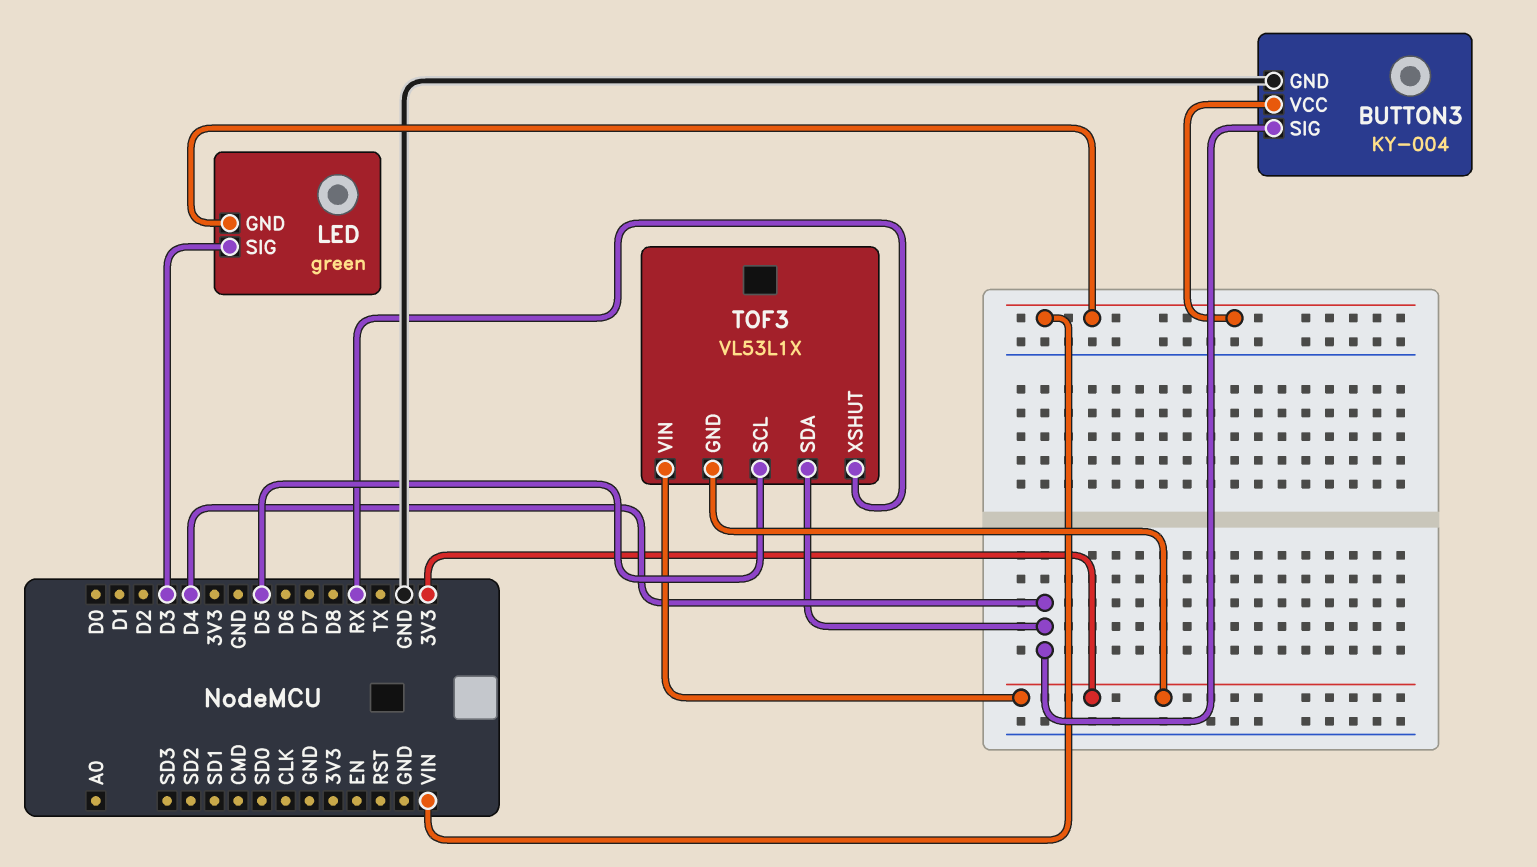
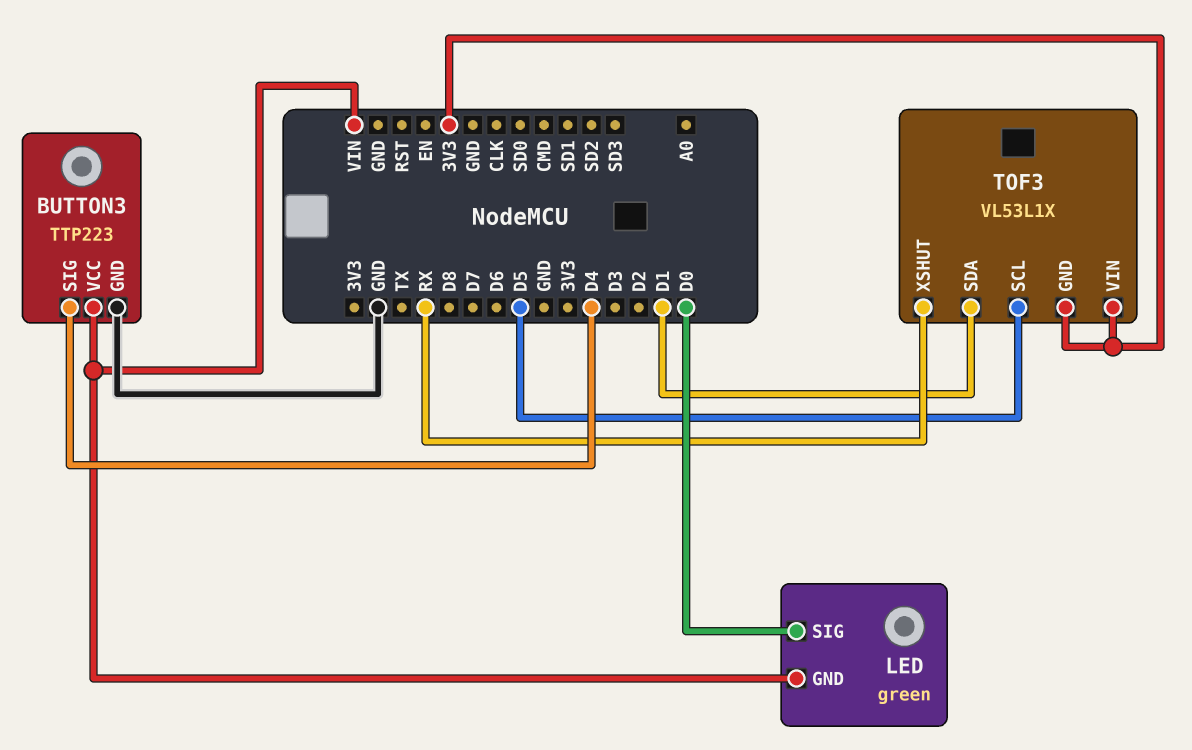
BUTTON3: KY-004 -> TTP223
LED pin SIG: D3 -> D0
TOF3 pin SDA: D4 -> D1

